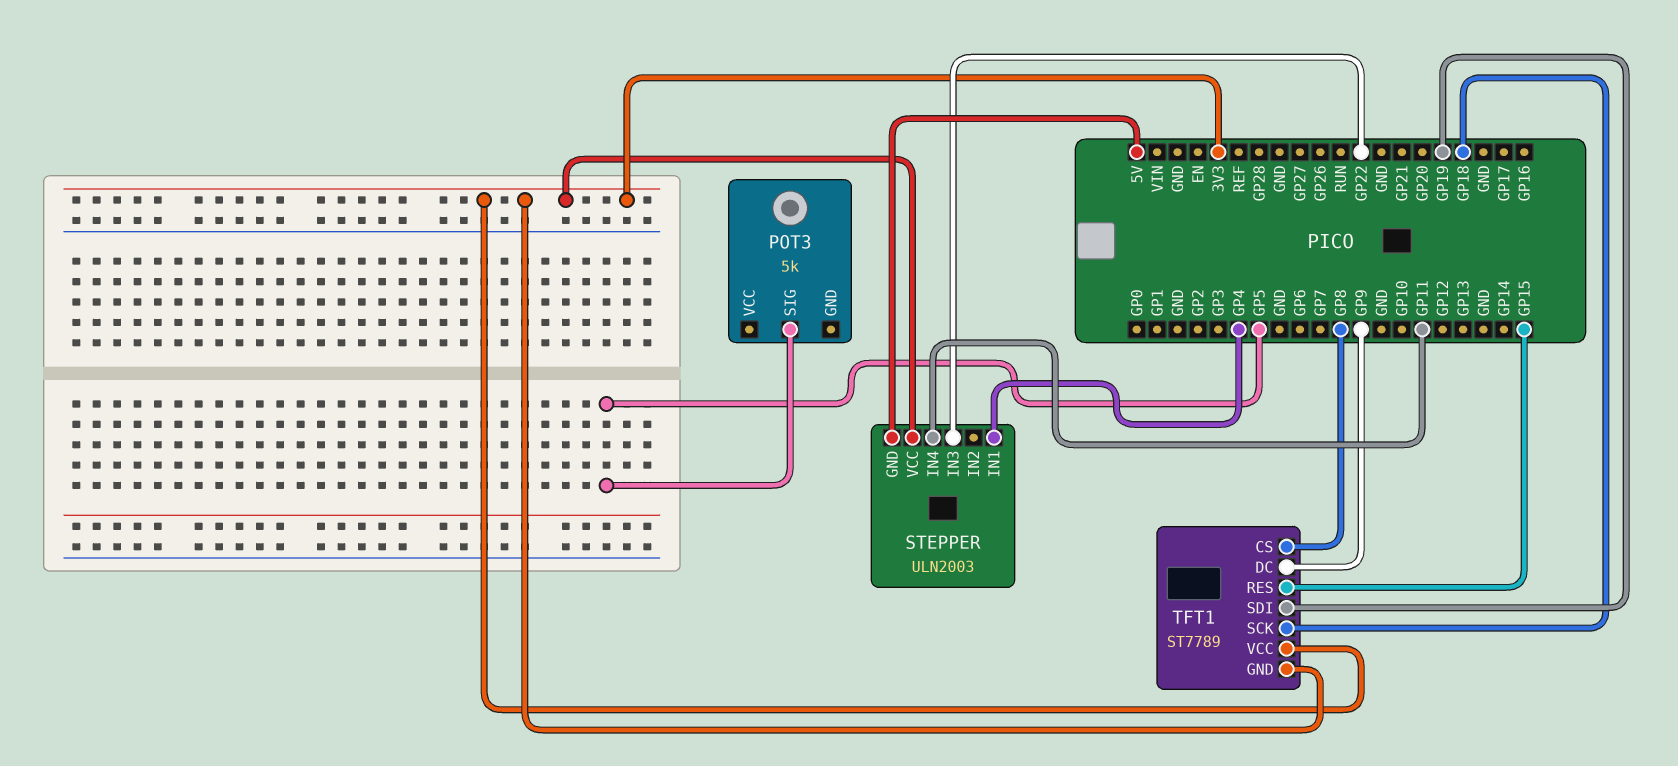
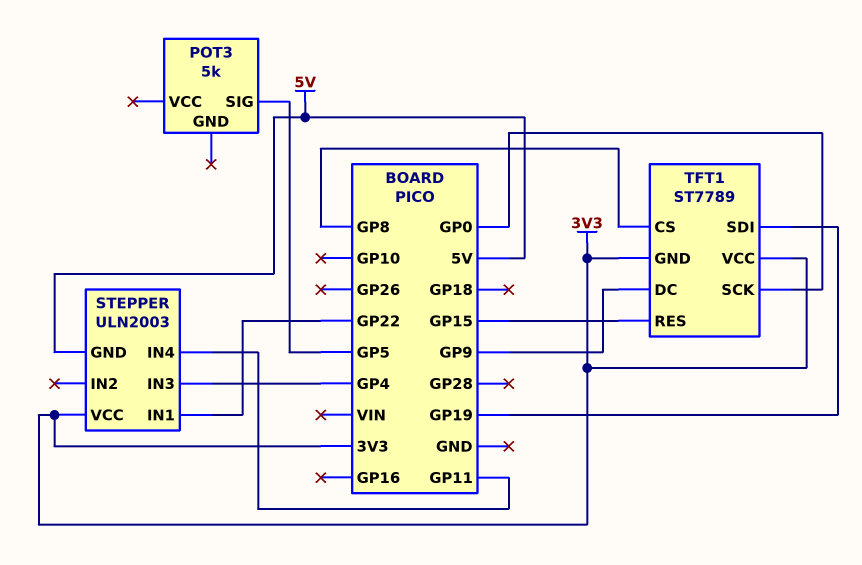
STEPPER pin IN1: GP4 -> GP22
STEPPER pin IN3: GP22 -> GP4
TFT1 pin SCK: GP18 -> GP0

